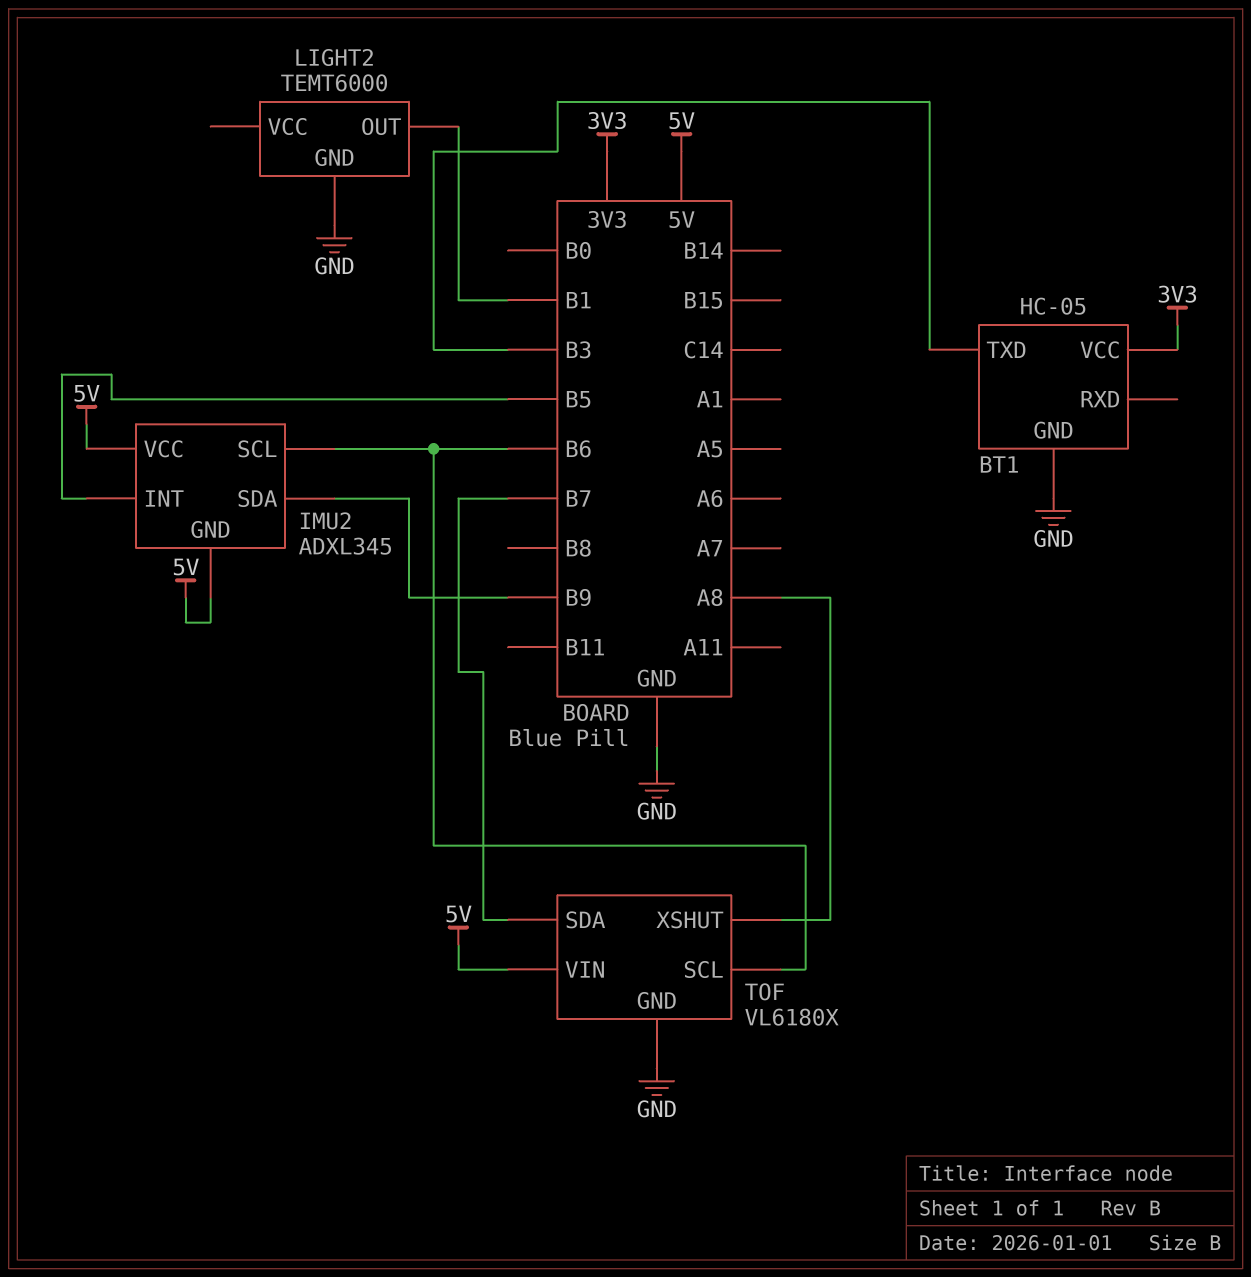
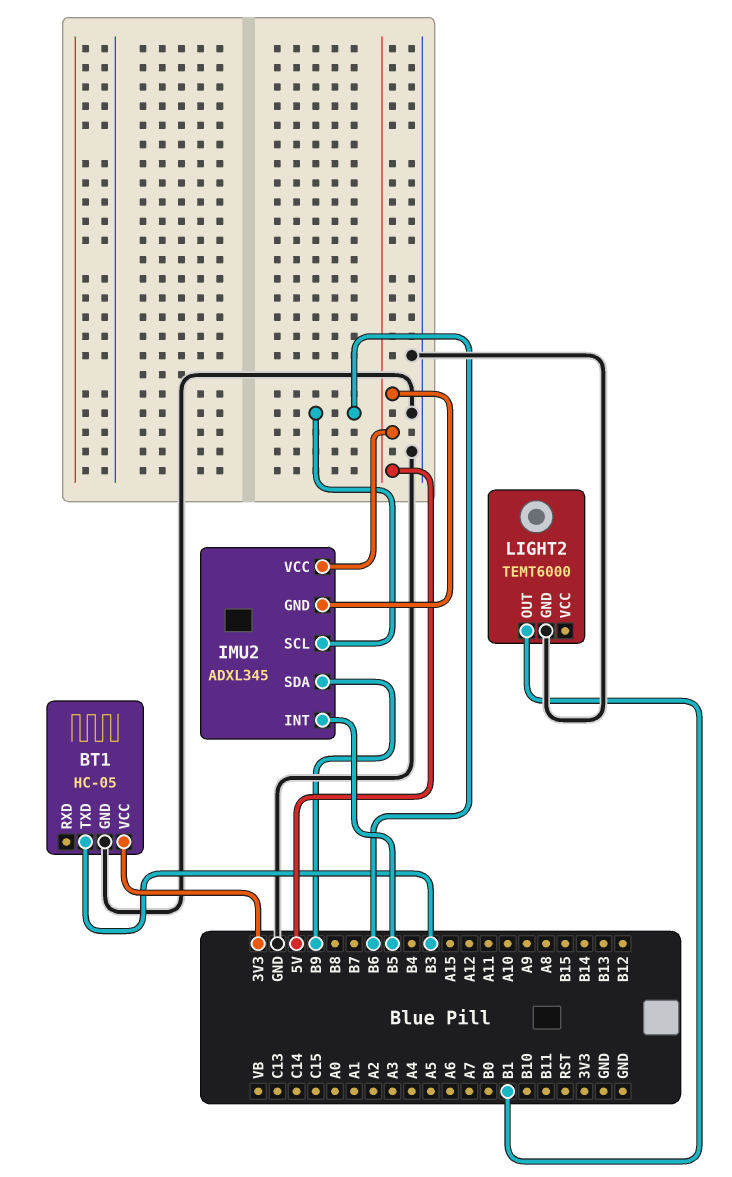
TOF: VL6180X -> none
TOF pin GND: GND -> none
TOF pin SCL: B6 -> none
TOF pin SDA: B7 -> none
TOF pin VIN: 5V -> none
TOF pin XSHUT: A8 -> none

